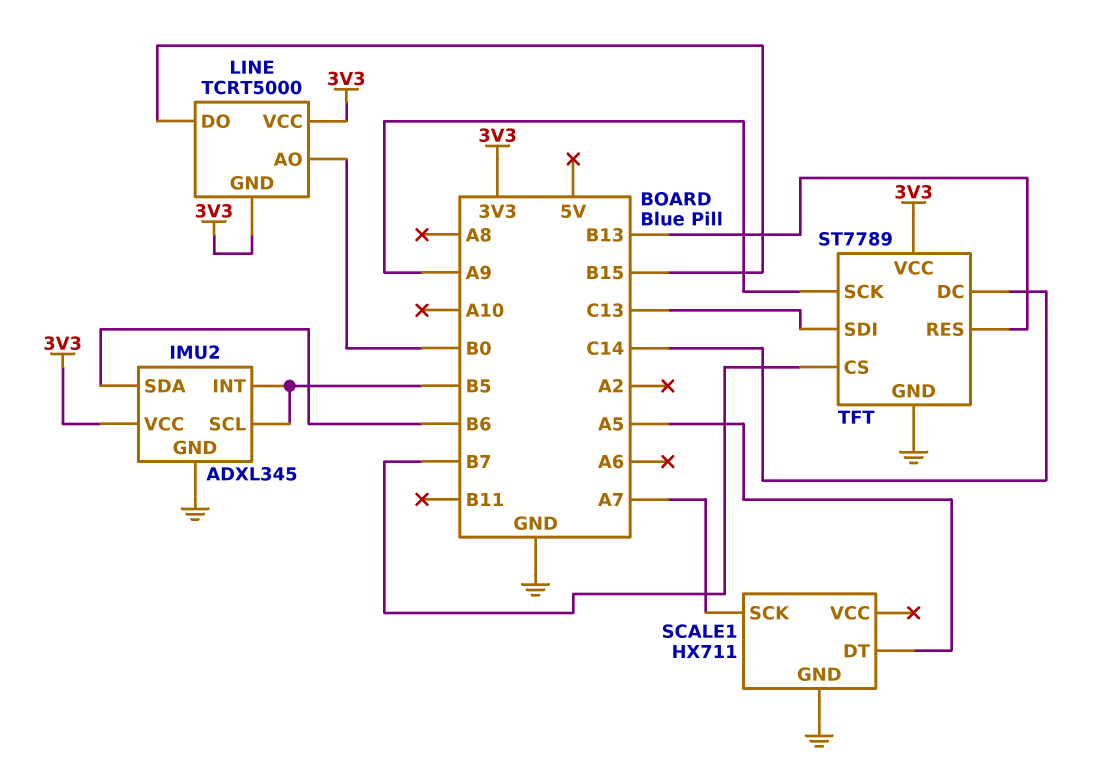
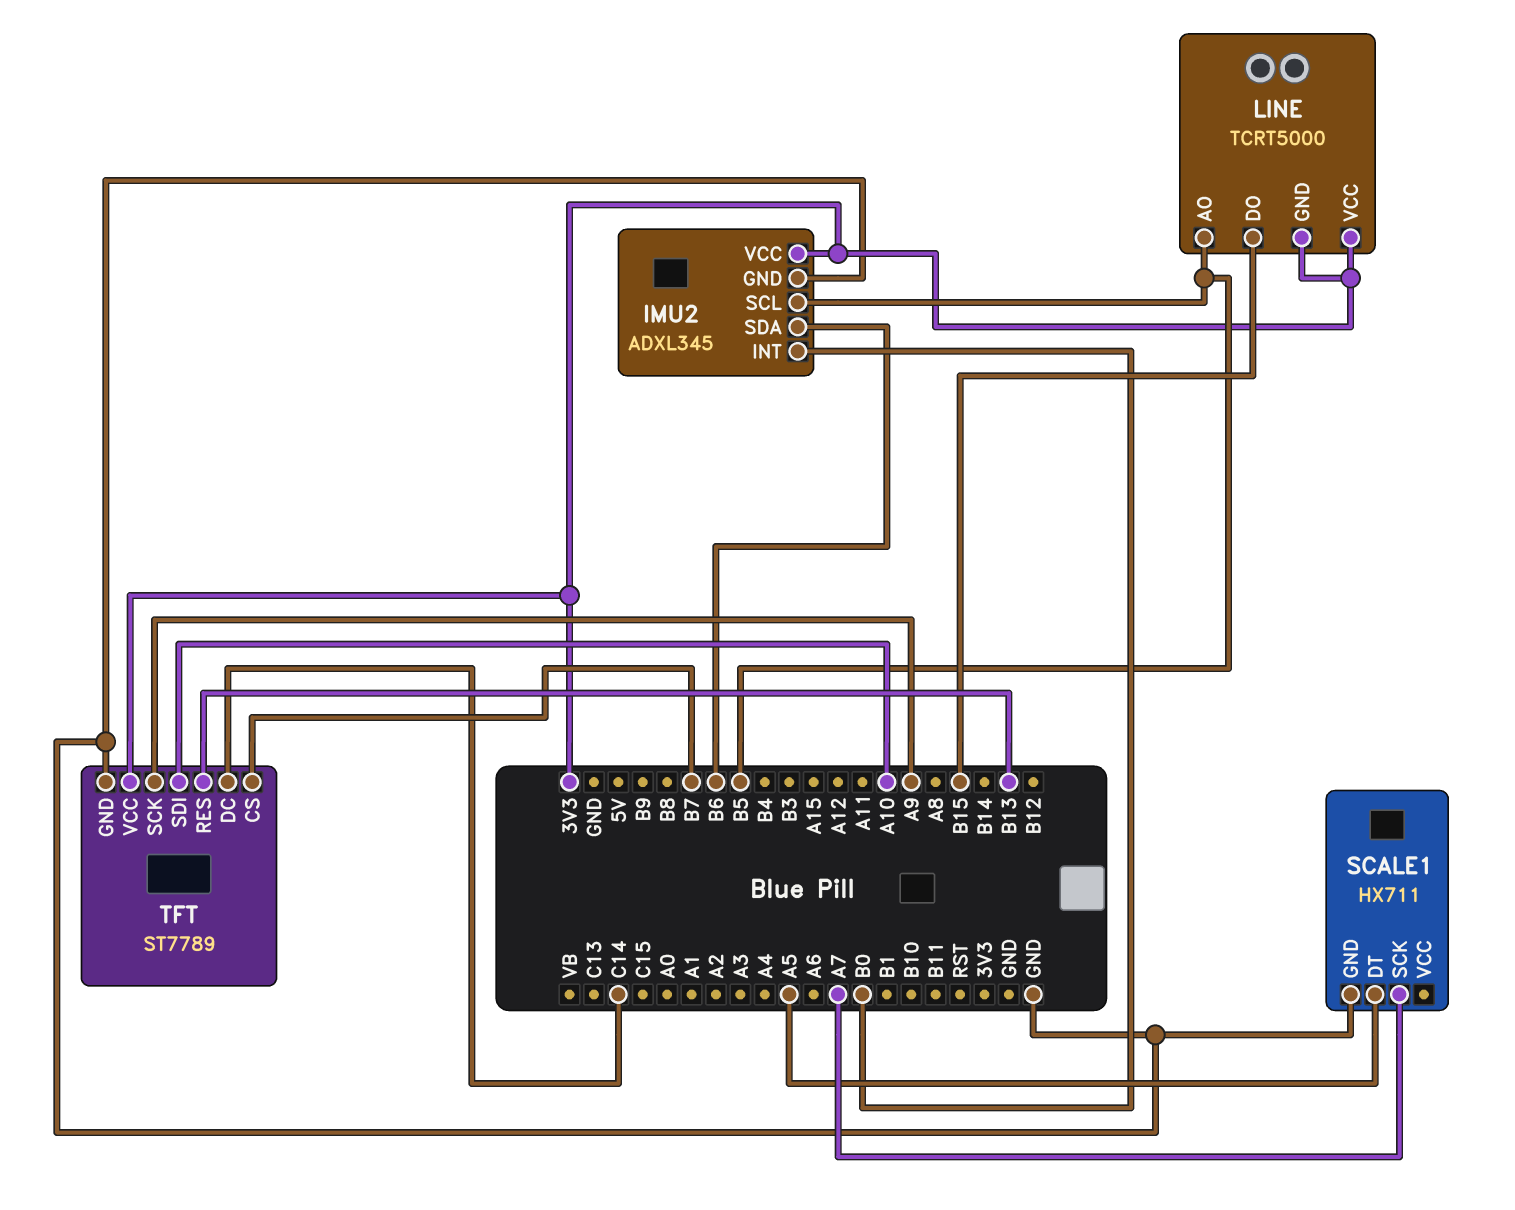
IMU2 pin INT: B5 -> B0
LINE pin AO: B0 -> B5
TFT pin SDI: C13 -> A10

